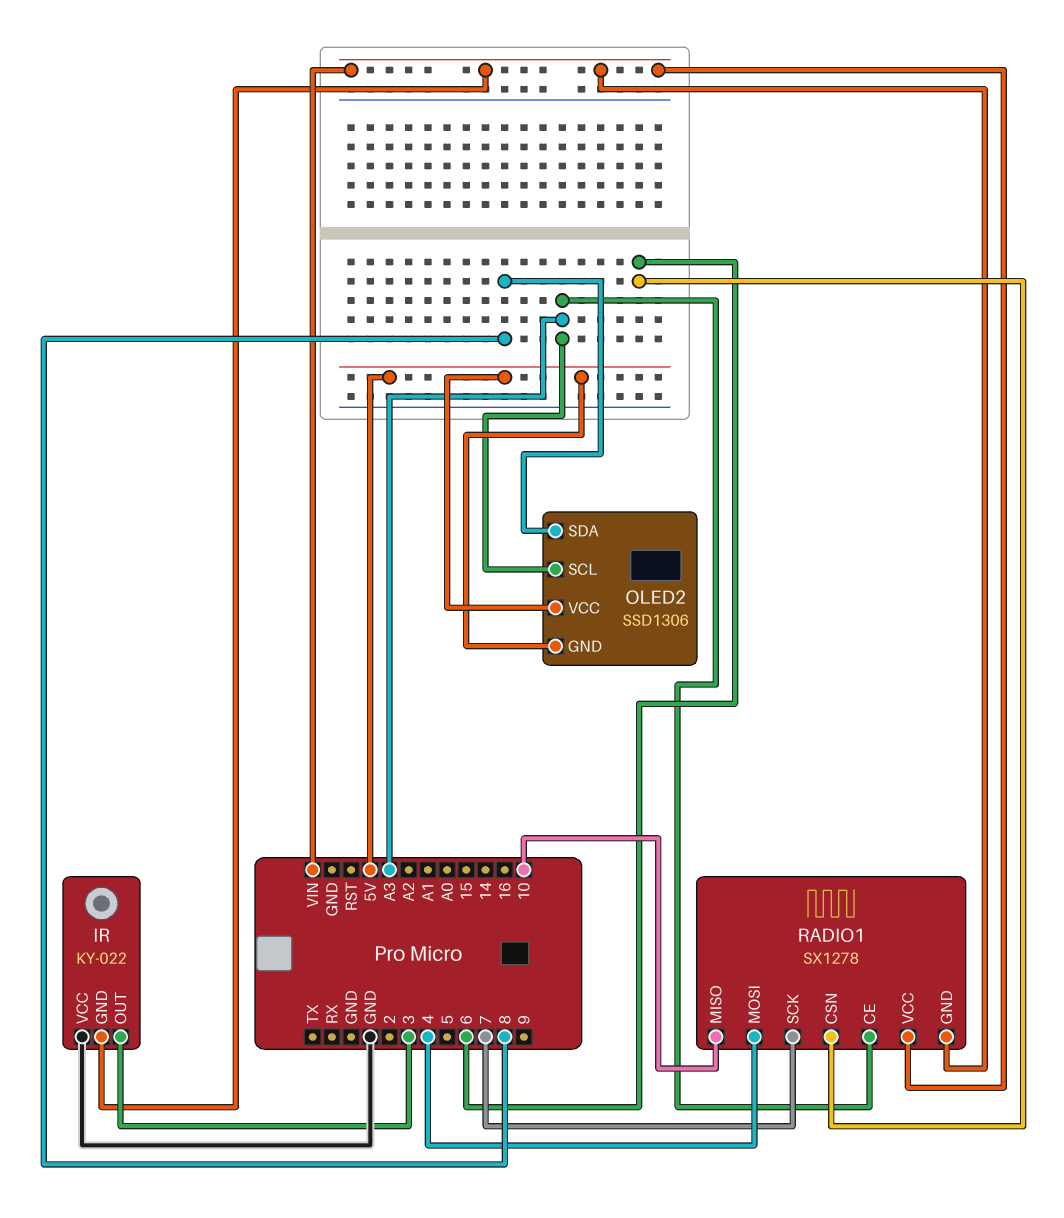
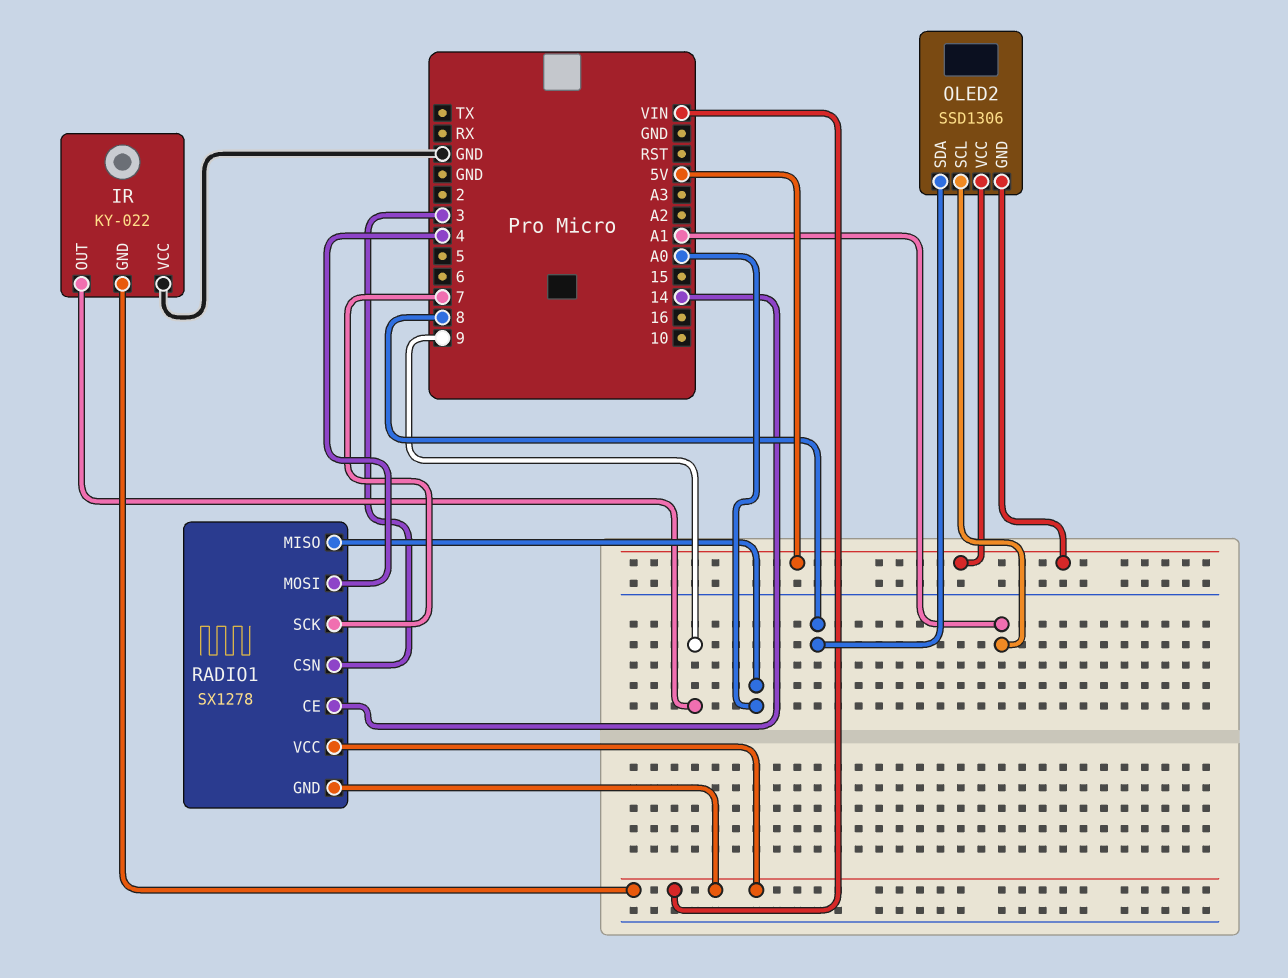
IR pin OUT: 3 -> 9
OLED2 pin SCL: A3 -> A1
RADIO1 pin CE: A3 -> 14
RADIO1 pin CSN: 6 -> 3
RADIO1 pin MISO: 10 -> A0

